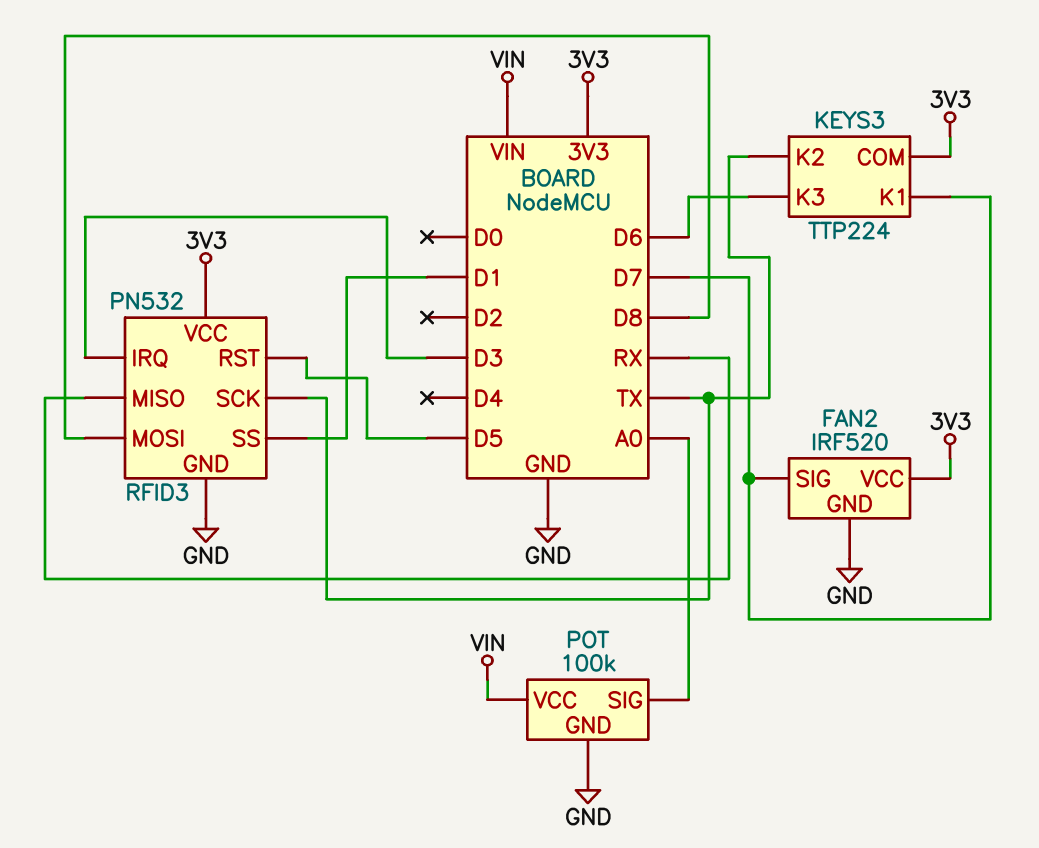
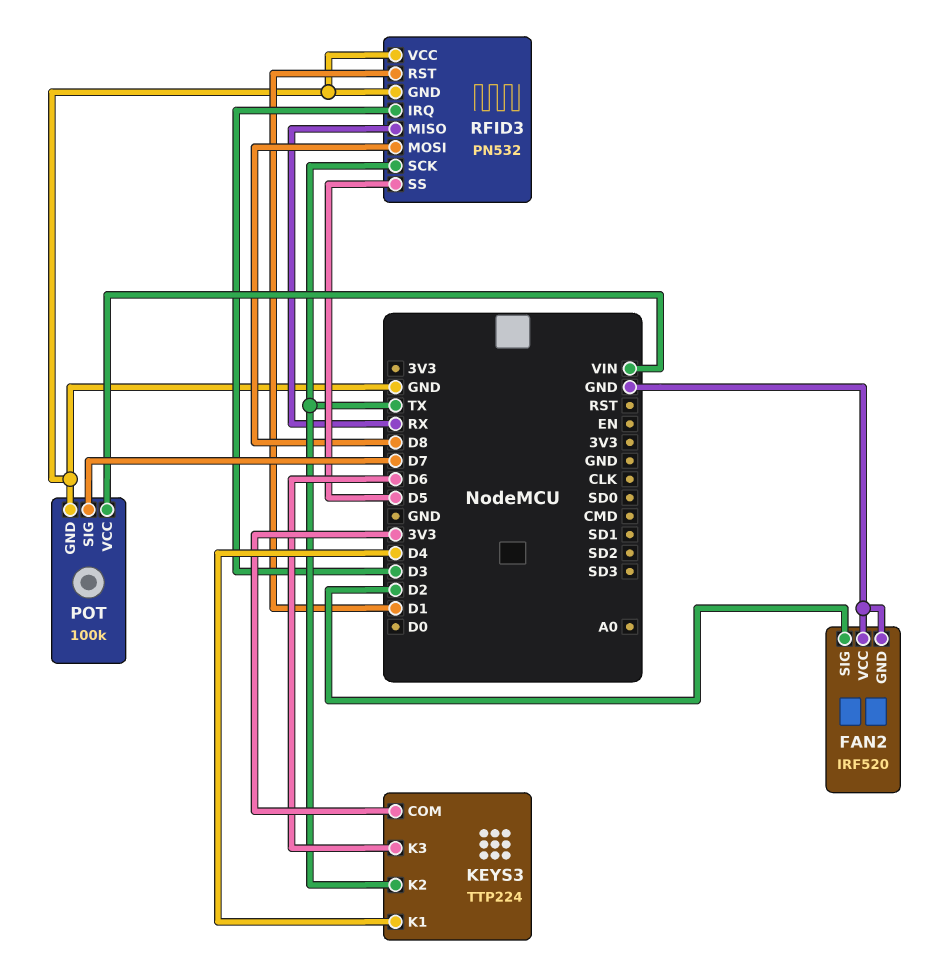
FAN2 pin SIG: D7 -> D2
FAN2 pin VCC: 3V3 -> GND
KEYS3 pin K1: D7 -> D4
POT pin SIG: A0 -> D7
RFID3 pin RST: D5 -> D1
RFID3 pin SS: D1 -> D5
RFID3 pin VCC: 3V3 -> GND

